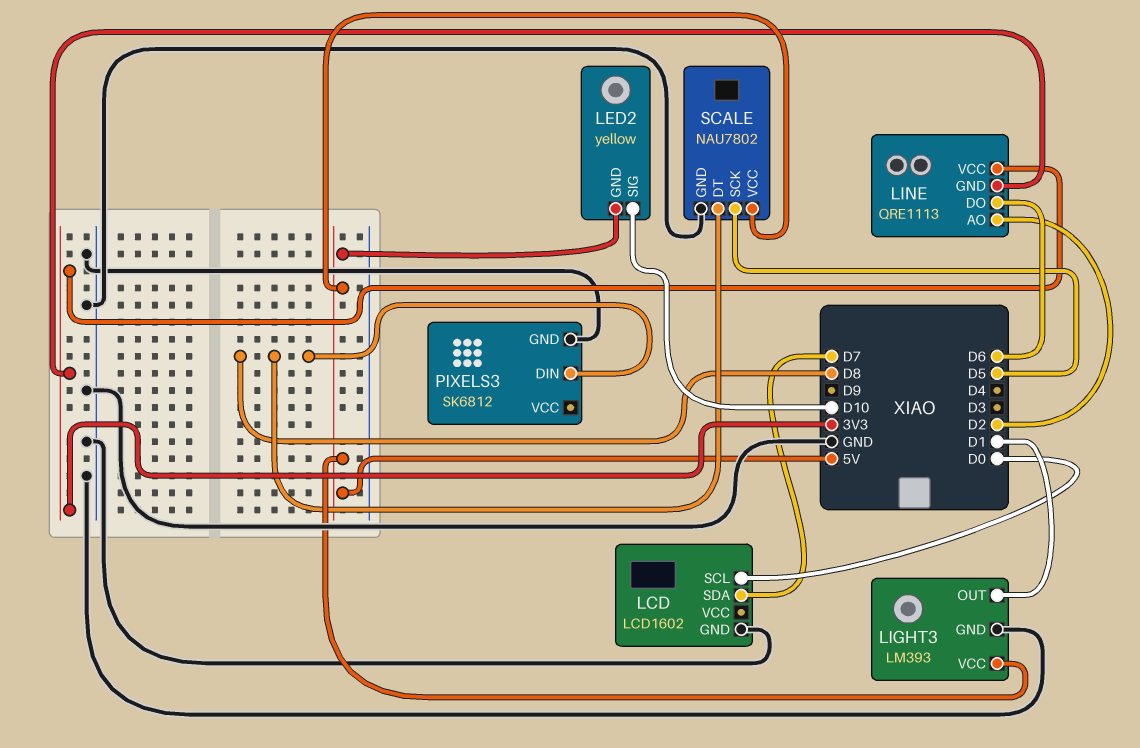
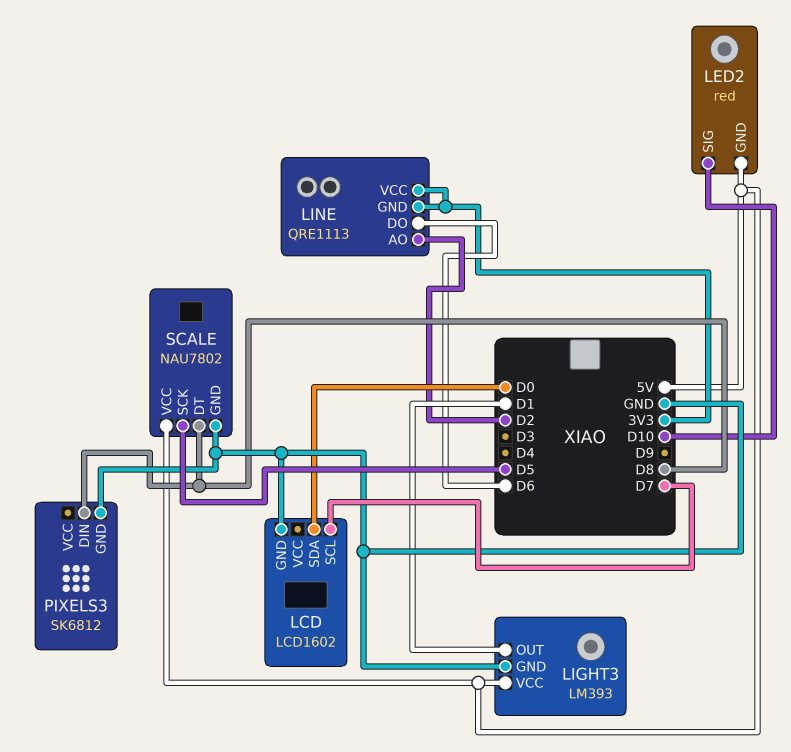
LCD pin SCL: D0 -> D7
LCD pin SDA: D7 -> D0
LED2: yellow -> red

